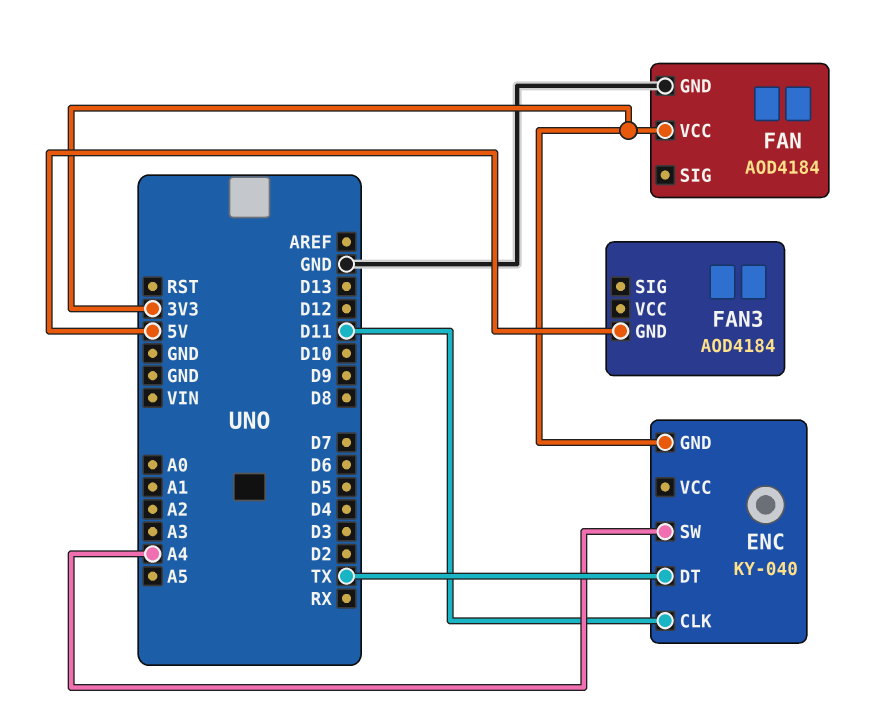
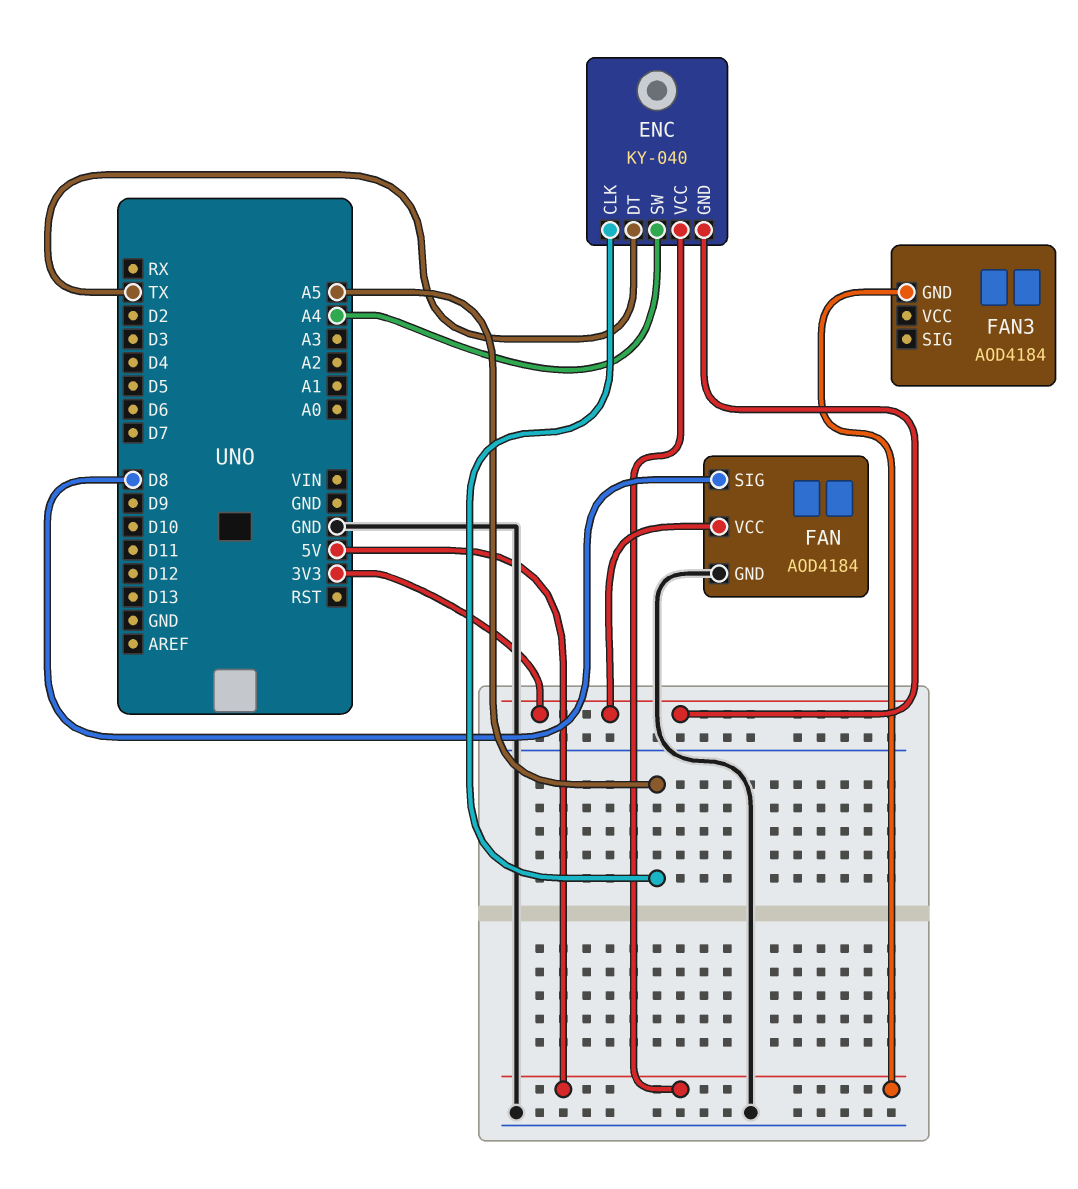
ENC pin CLK: D11 -> A5
ENC pin VCC: none -> 5V
FAN pin SIG: none -> D8

